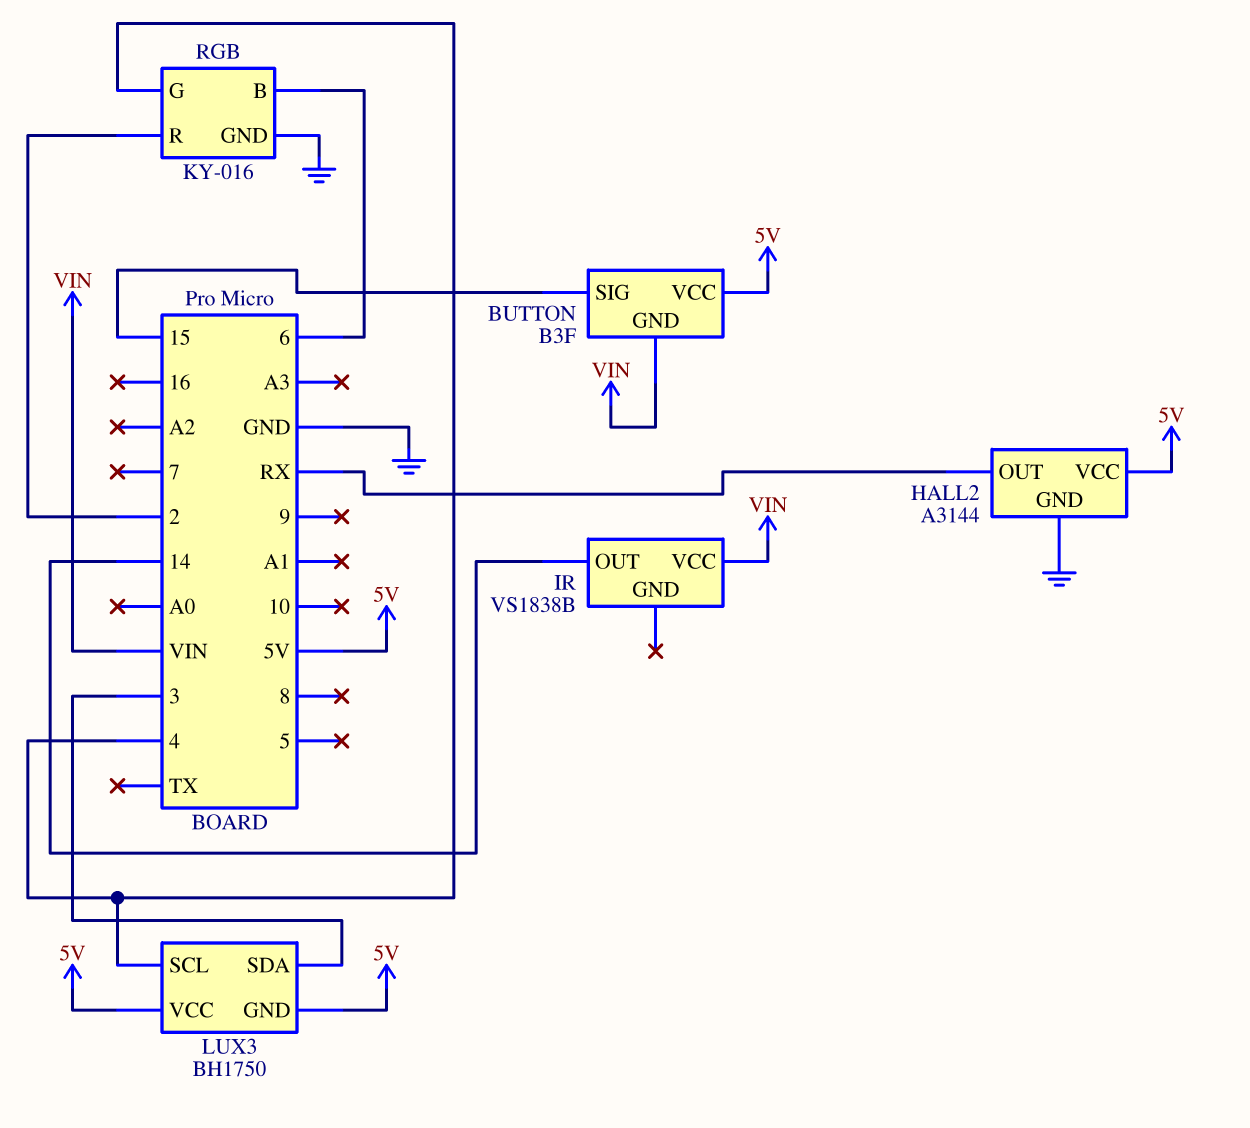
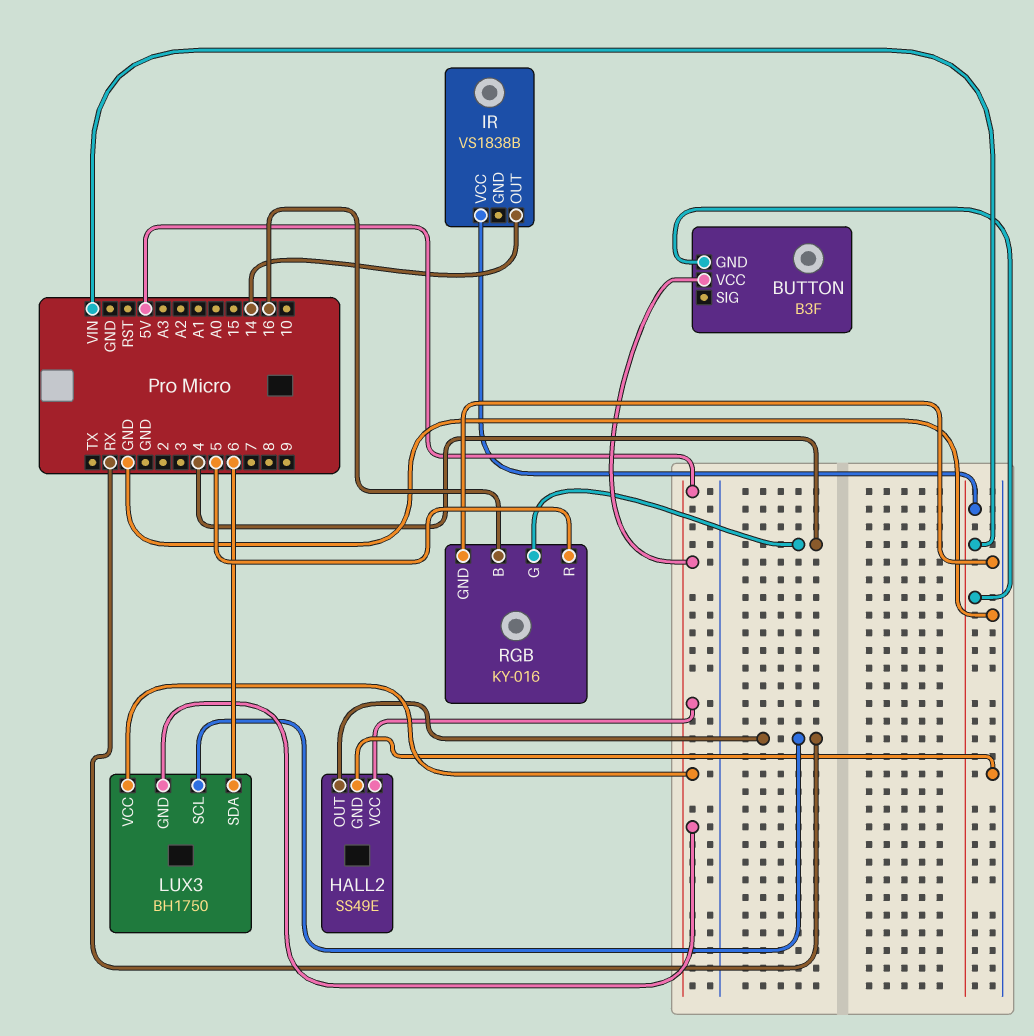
BUTTON pin SIG: 15 -> none
HALL2: A3144 -> SS49E
LUX3 pin SCL: 4 -> RX
LUX3 pin SDA: 3 -> 6
RGB pin B: 6 -> 16
RGB pin R: 2 -> 5

